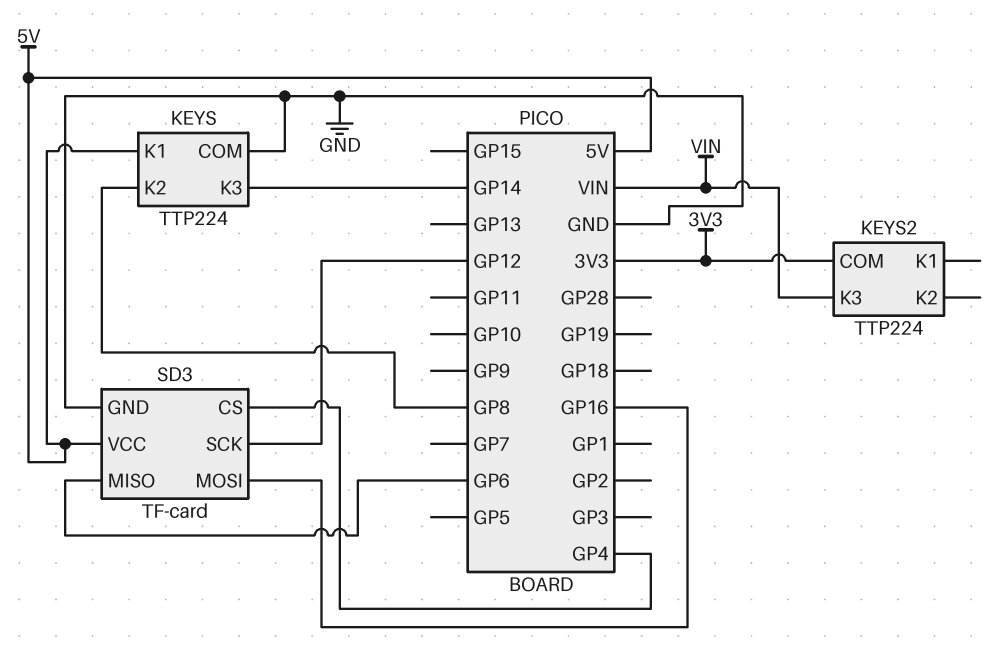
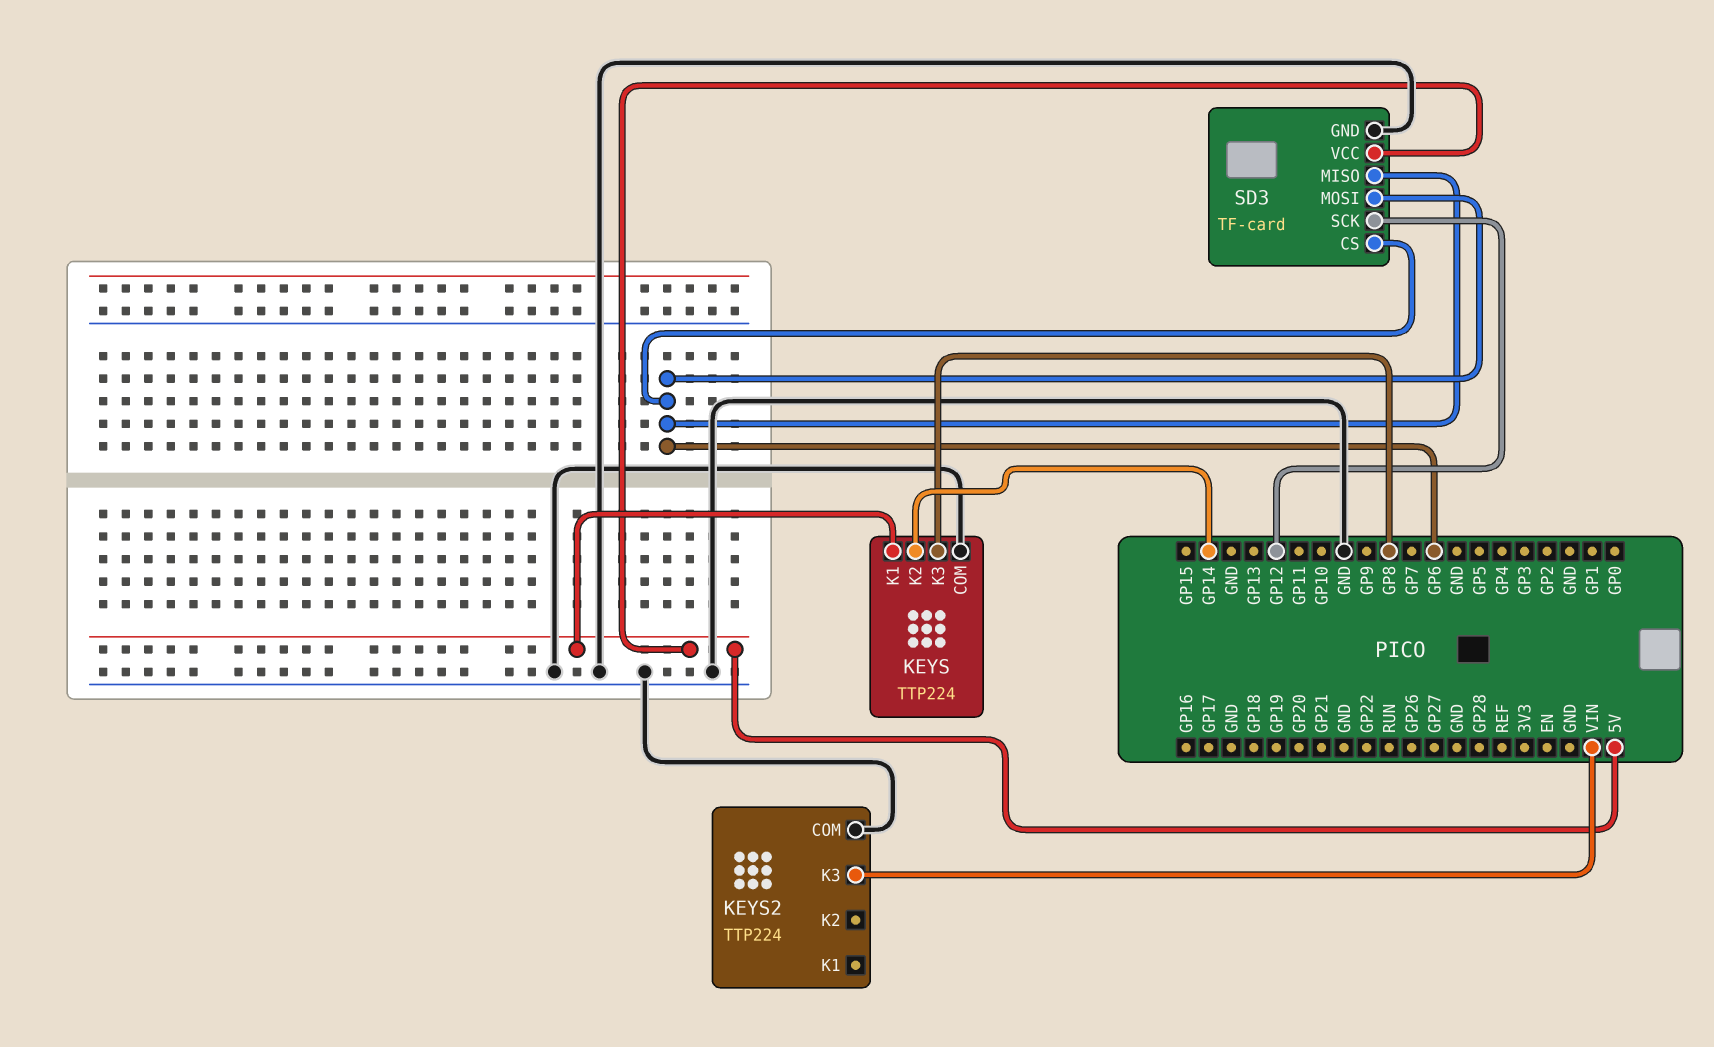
KEYS pin K2: GP8 -> GP14
KEYS pin K3: GP14 -> GP8
KEYS2 pin COM: 3V3 -> GND
SD3 pin CS: GP4 -> GP6
SD3 pin MOSI: GP16 -> GP6

